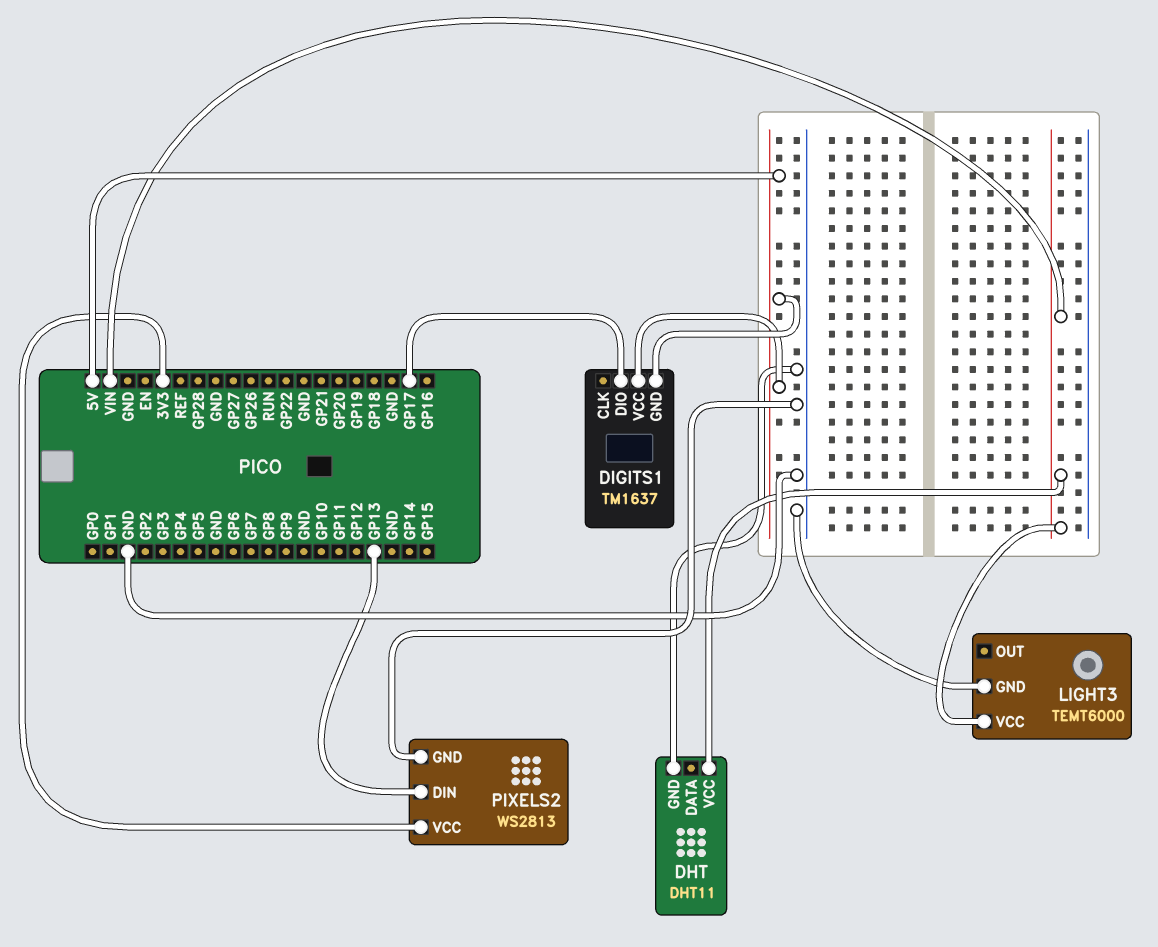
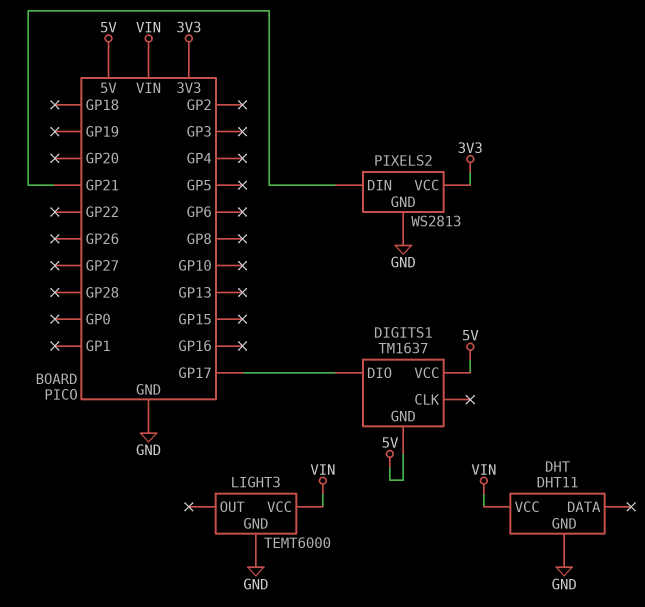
PIXELS2 pin DIN: GP13 -> GP21

